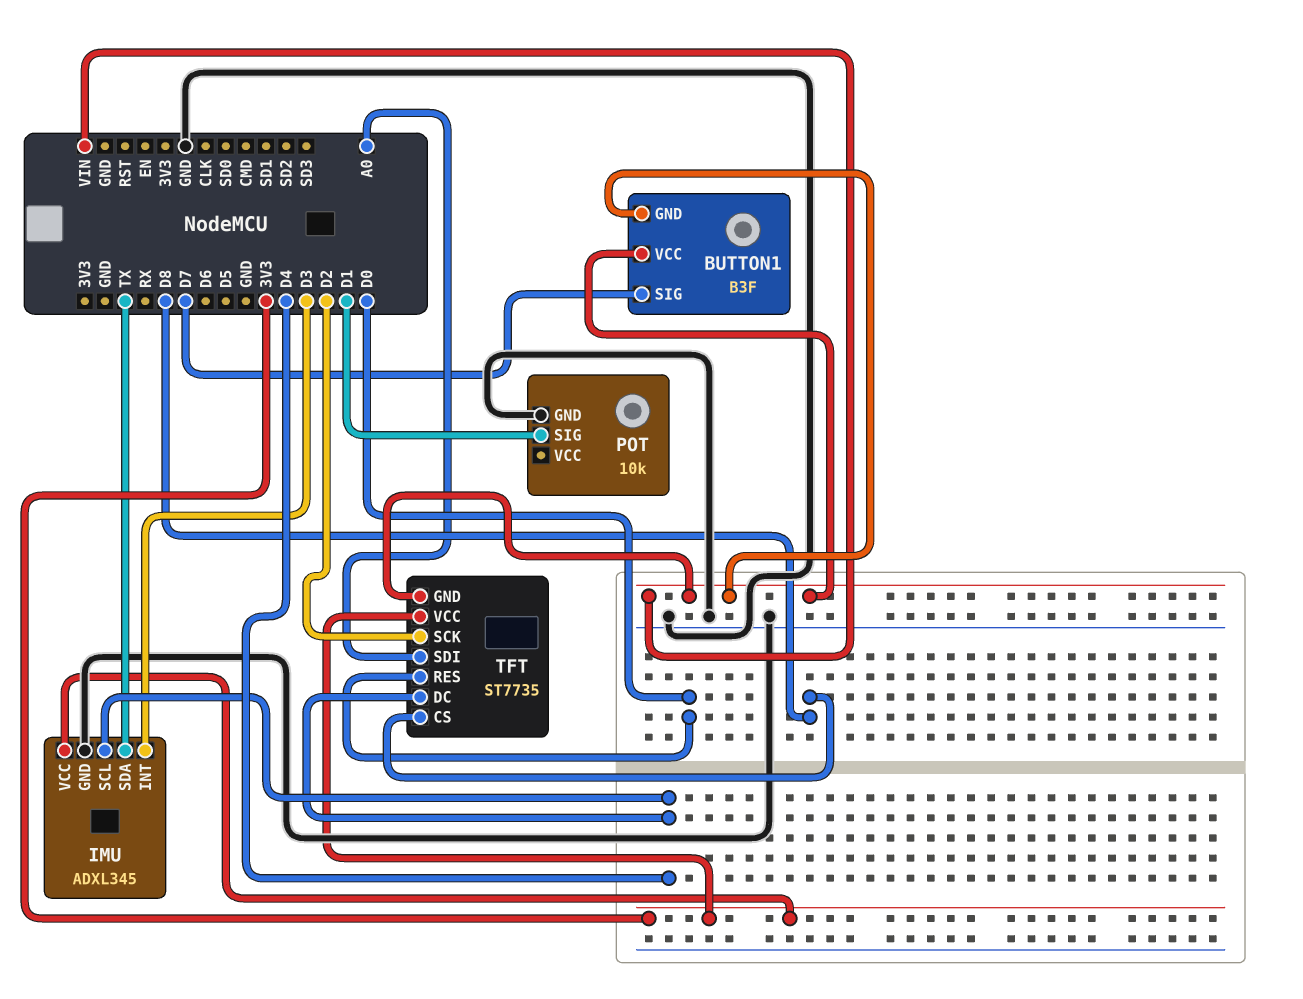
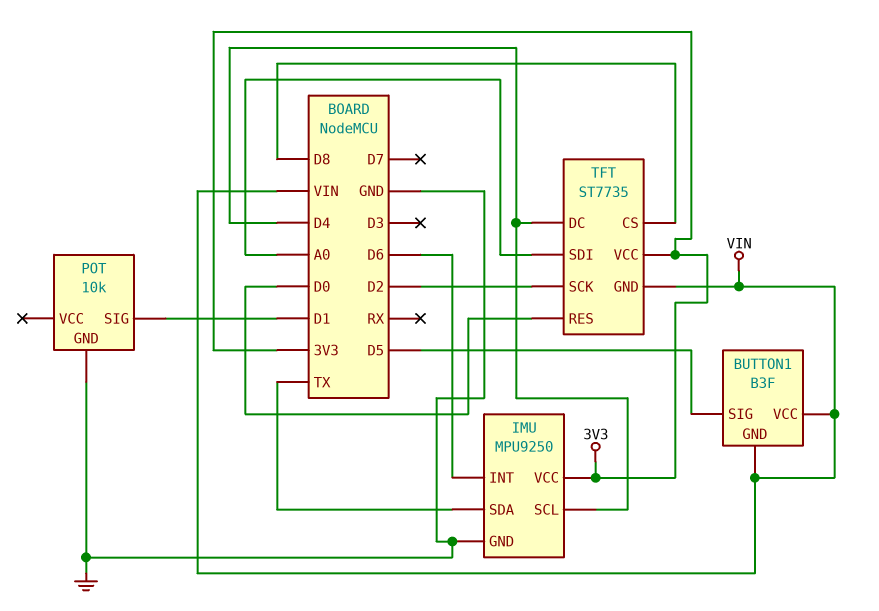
BUTTON1 pin SIG: D7 -> D5
IMU: ADXL345 -> MPU9250
IMU pin INT: D3 -> D6

